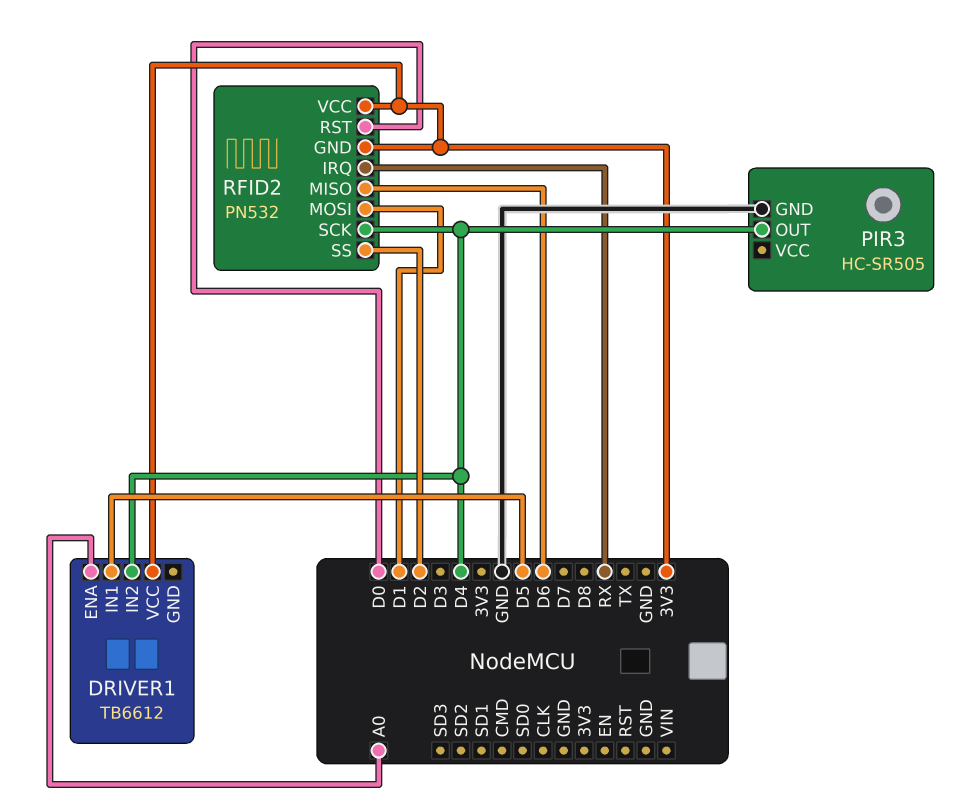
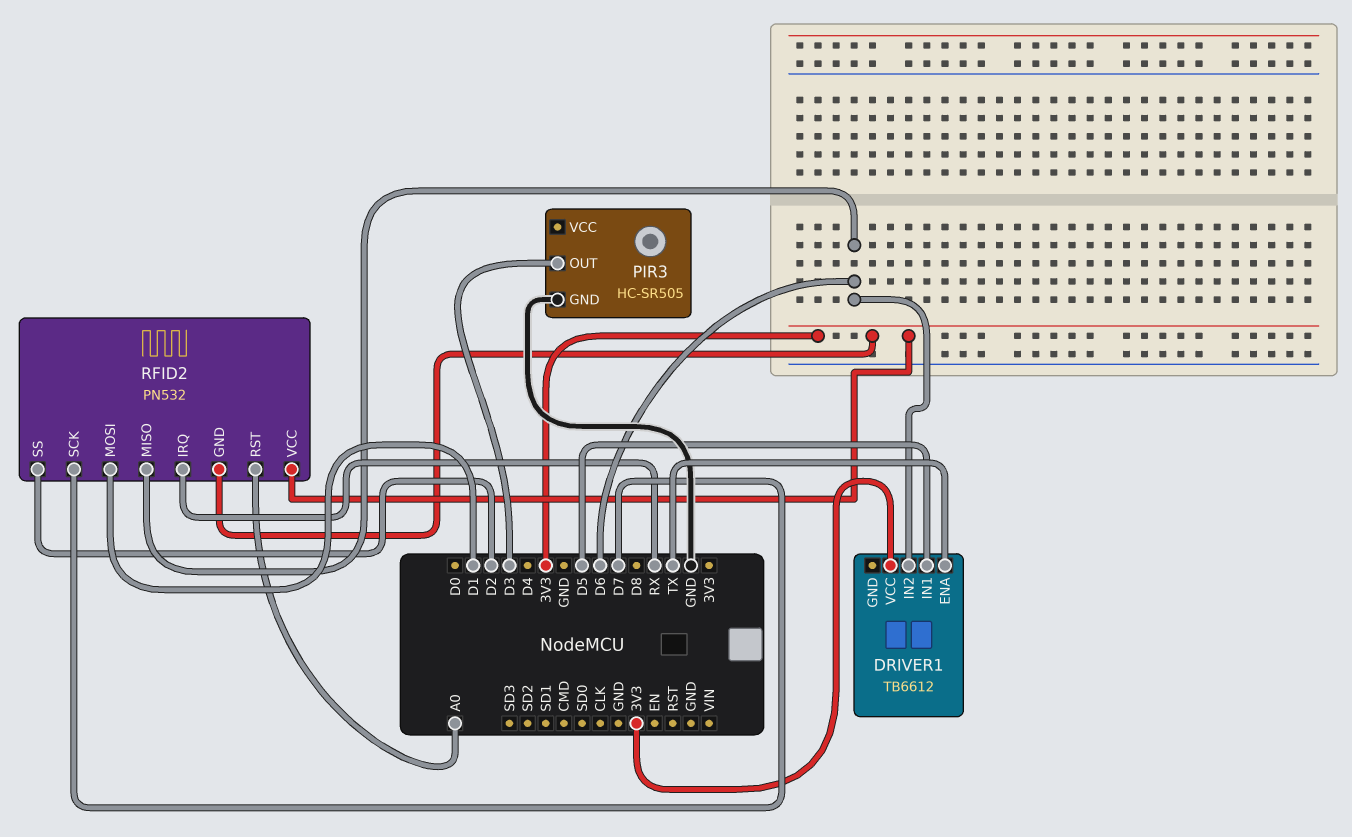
DRIVER1 pin ENA: A0 -> TX
DRIVER1 pin IN2: D4 -> D6
PIR3 pin OUT: D4 -> D3
RFID2 pin RST: D0 -> A0
RFID2 pin SCK: D4 -> D7

